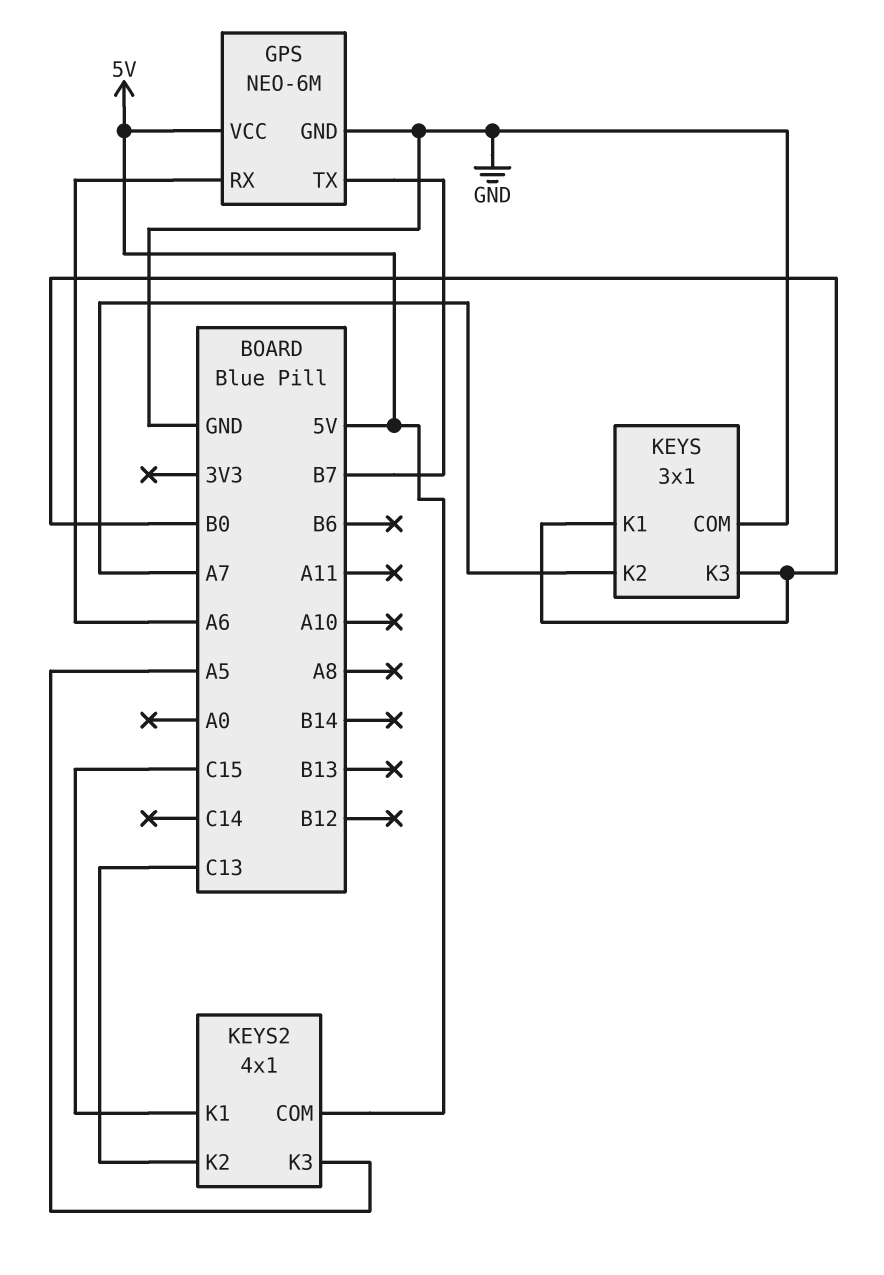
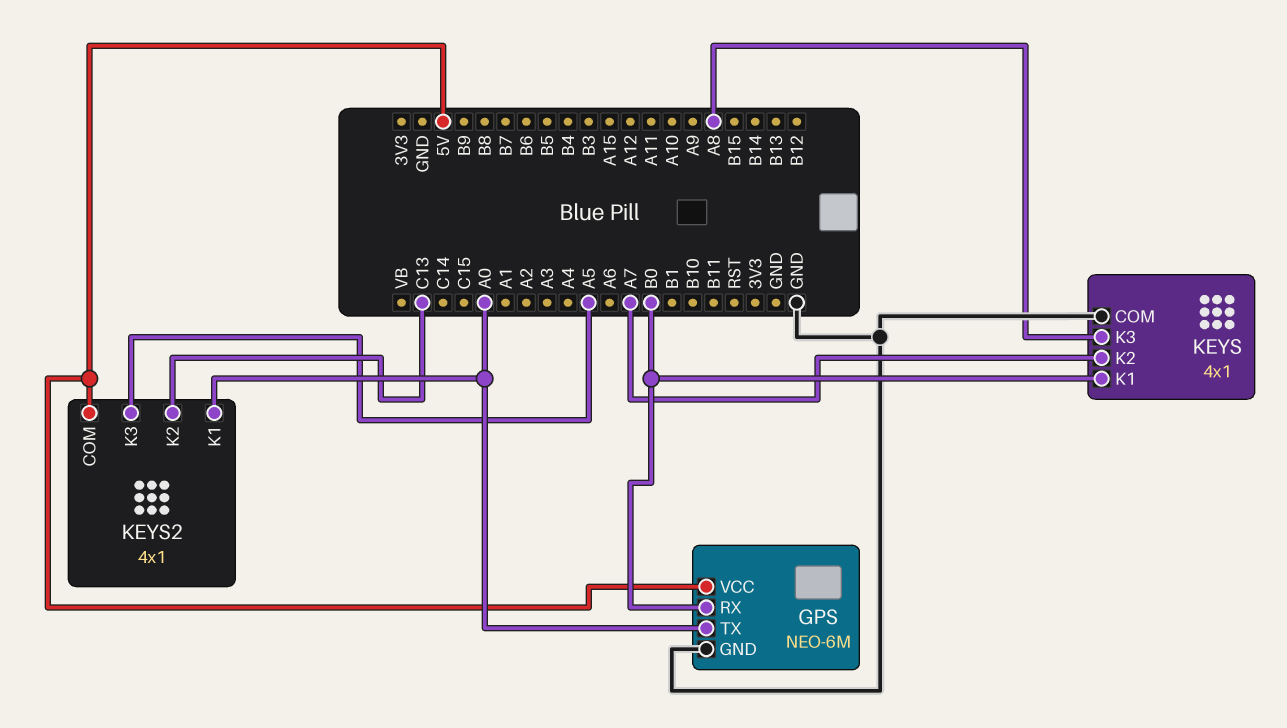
GPS pin RX: A6 -> B0
GPS pin TX: B7 -> A0
KEYS: 3x1 -> 4x1
KEYS pin K3: B0 -> A8
KEYS2 pin K1: C15 -> A0

